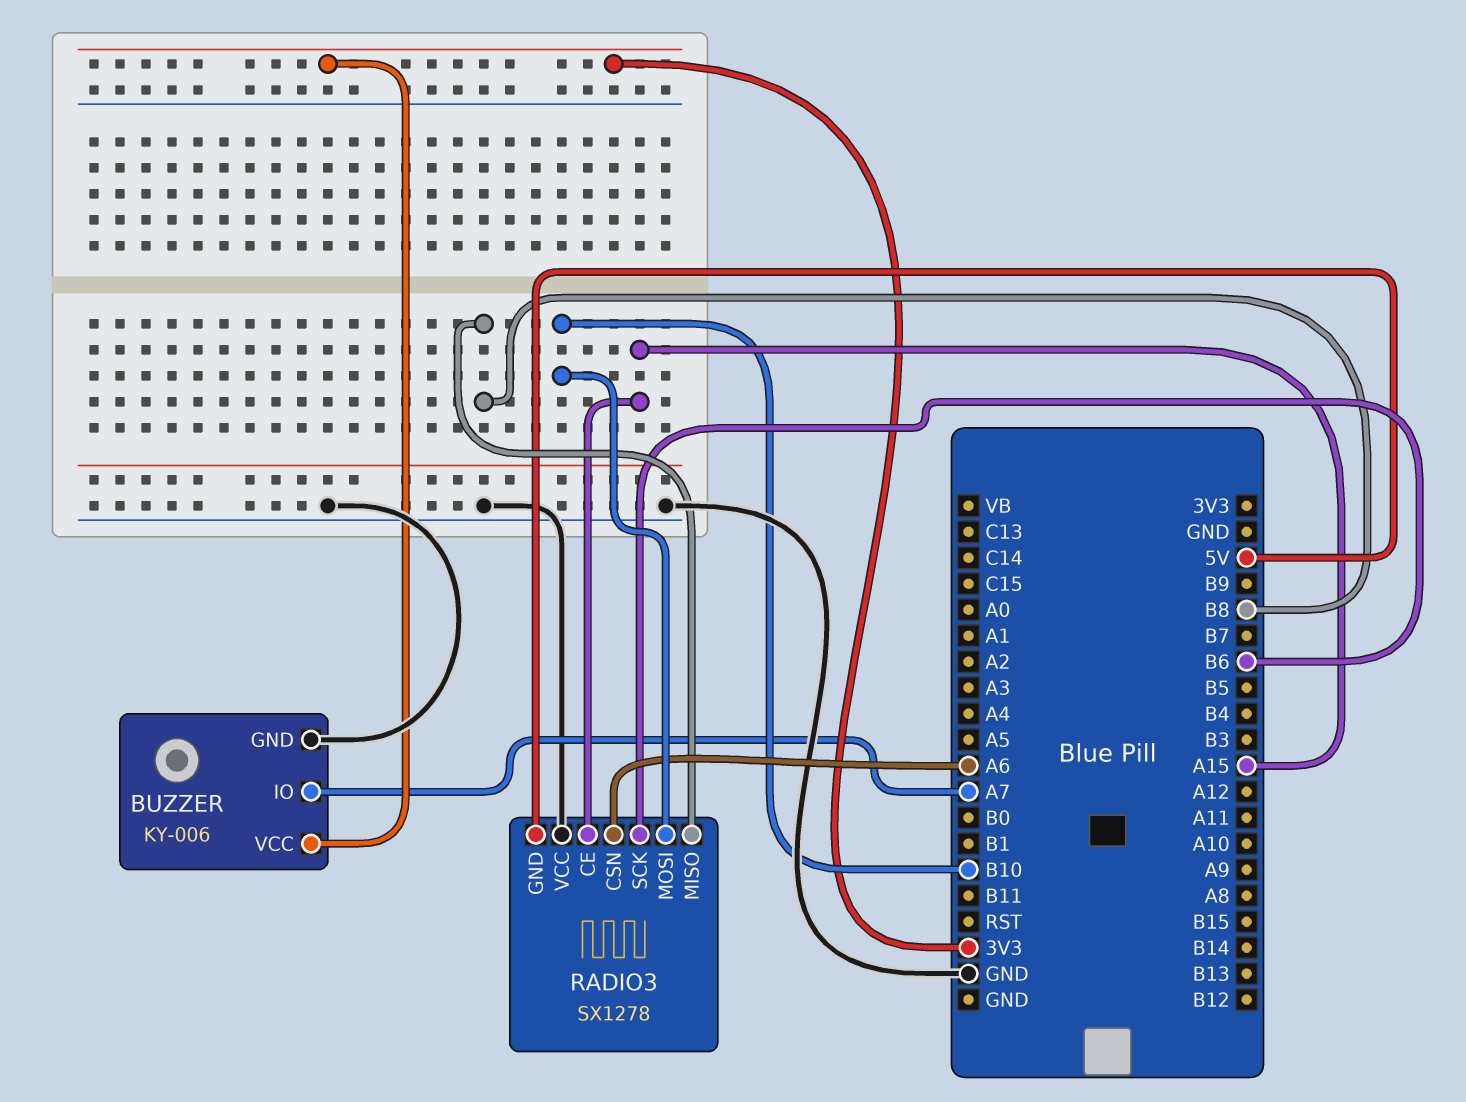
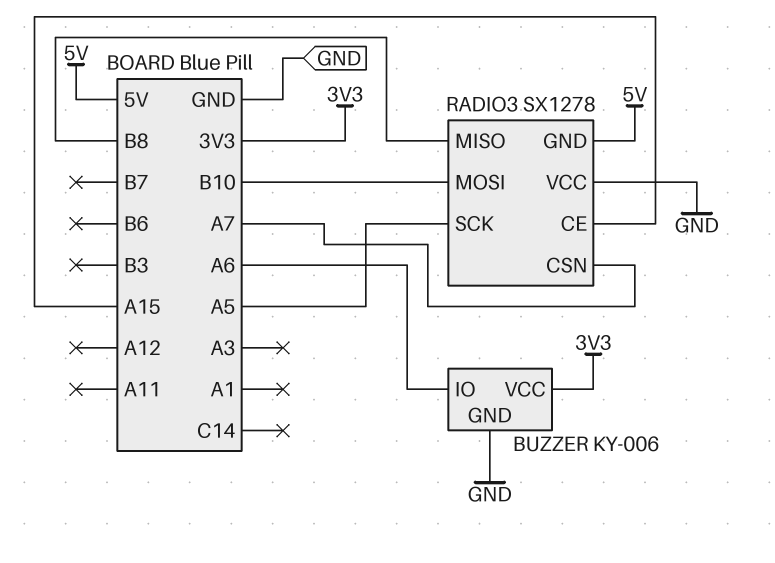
BUZZER pin IO: A7 -> A6
RADIO3 pin CSN: A6 -> A7
RADIO3 pin SCK: B6 -> A5

